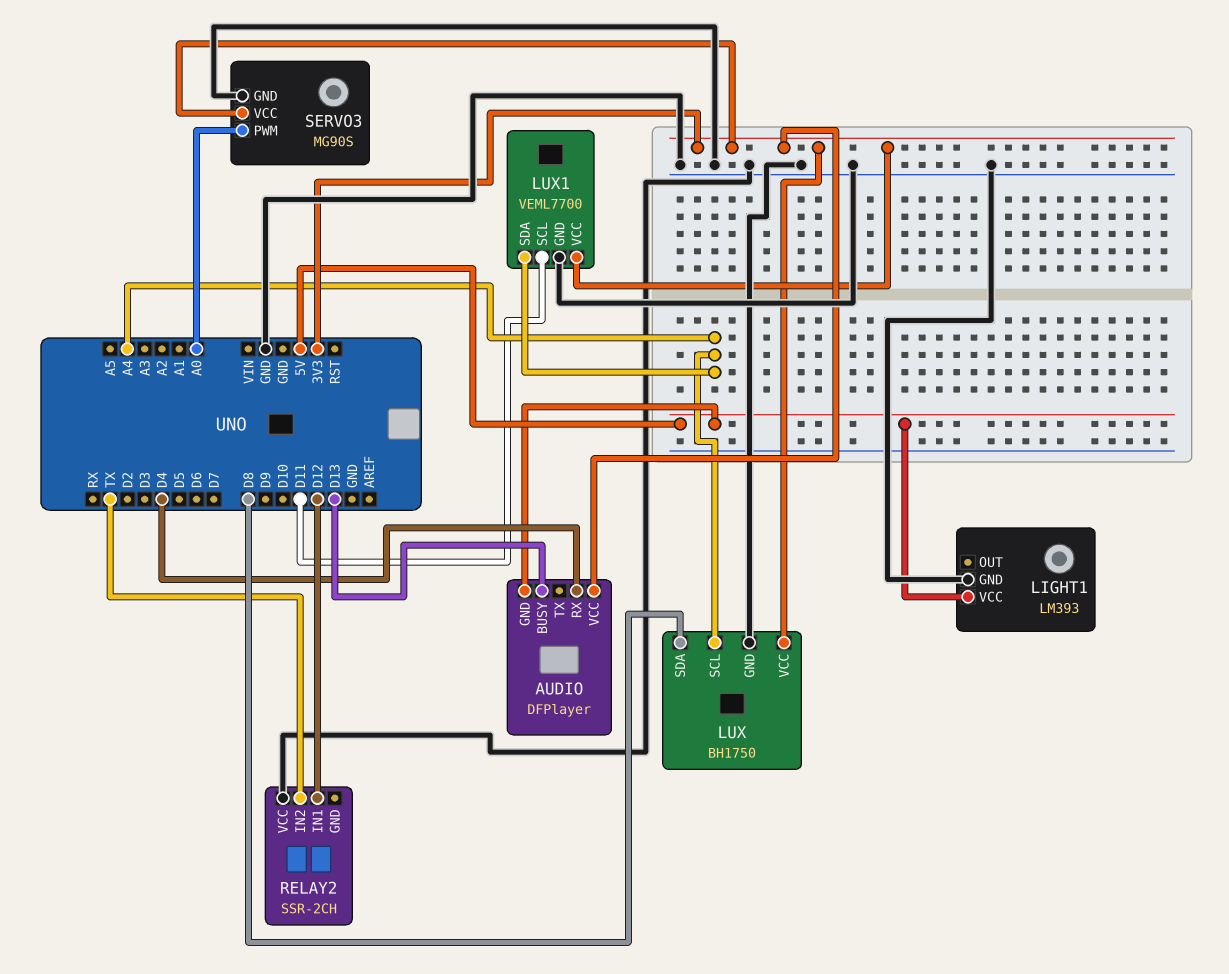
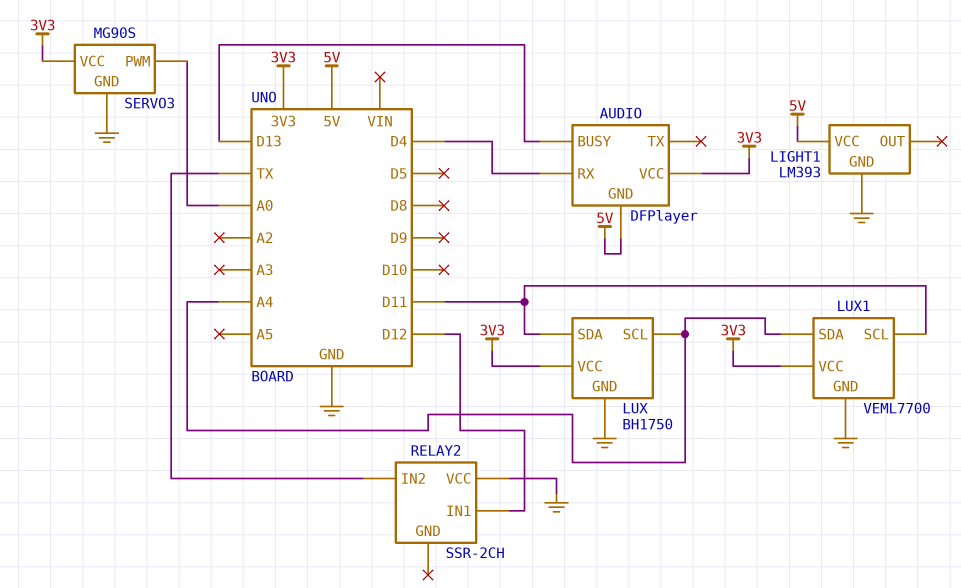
LUX pin SDA: D8 -> D11

